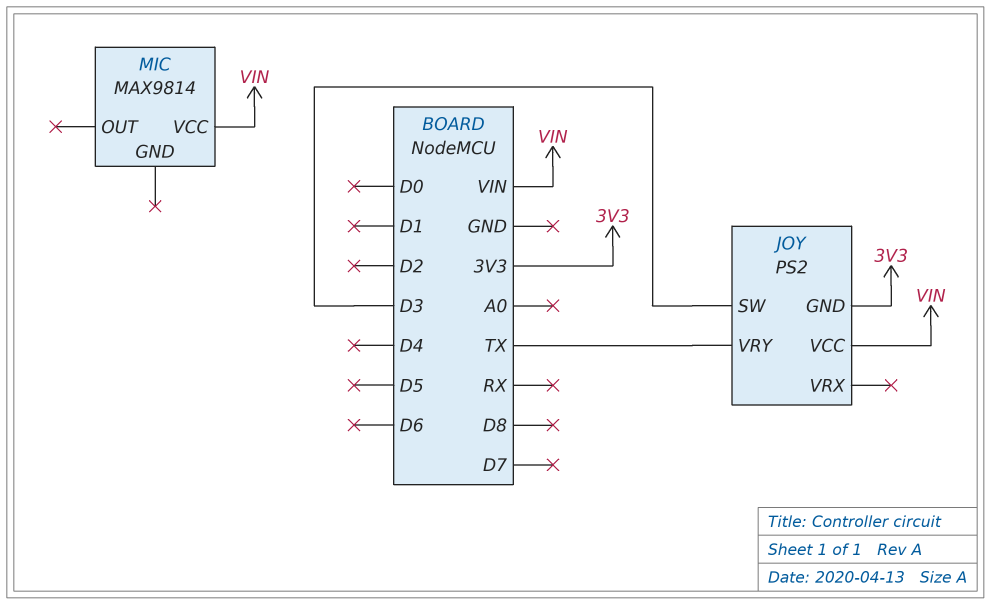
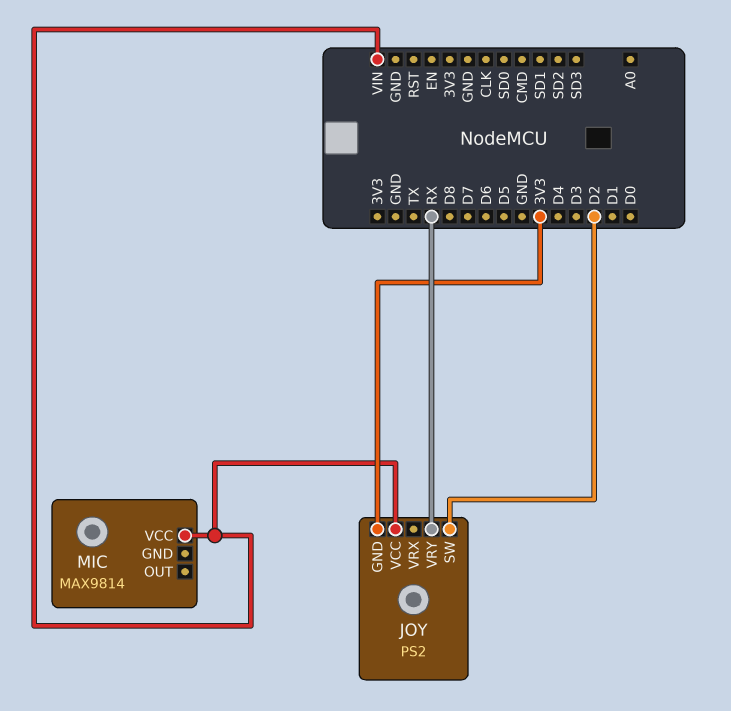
JOY pin SW: D3 -> D2
JOY pin VRY: TX -> RX

